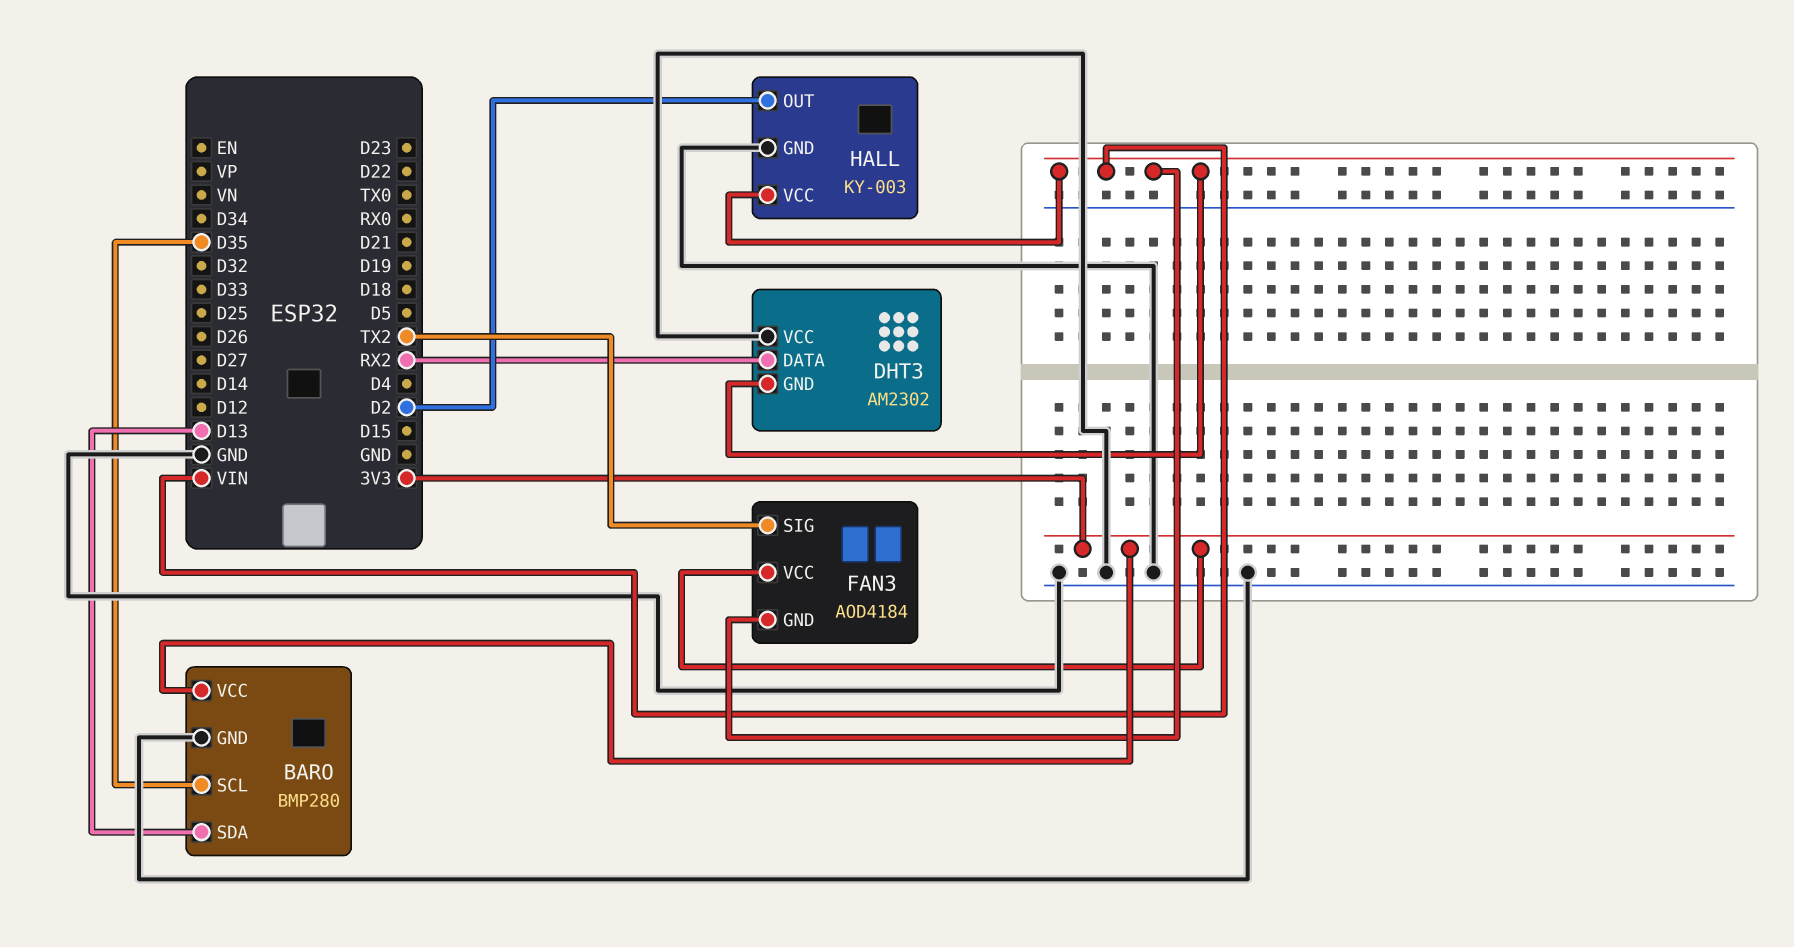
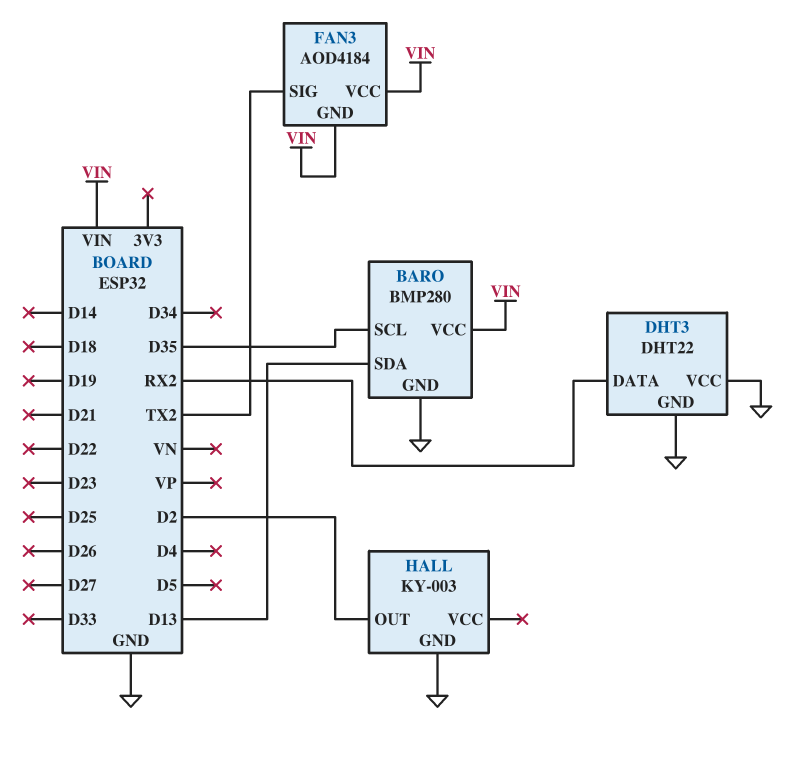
BARO pin VCC: 3V3 -> VIN
DHT3: AM2302 -> DHT22
DHT3 pin GND: VIN -> GND
FAN3 pin VCC: 3V3 -> VIN
HALL pin VCC: VIN -> none

